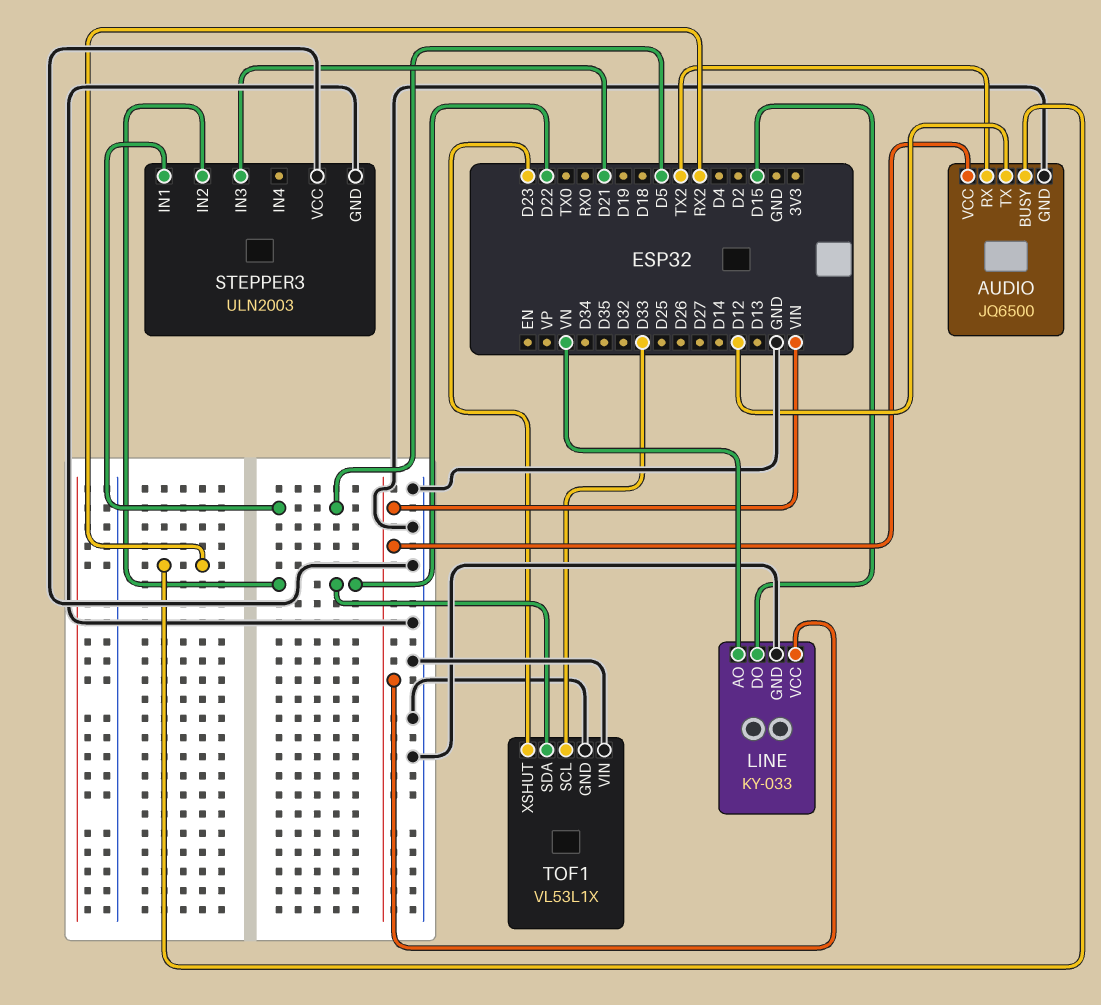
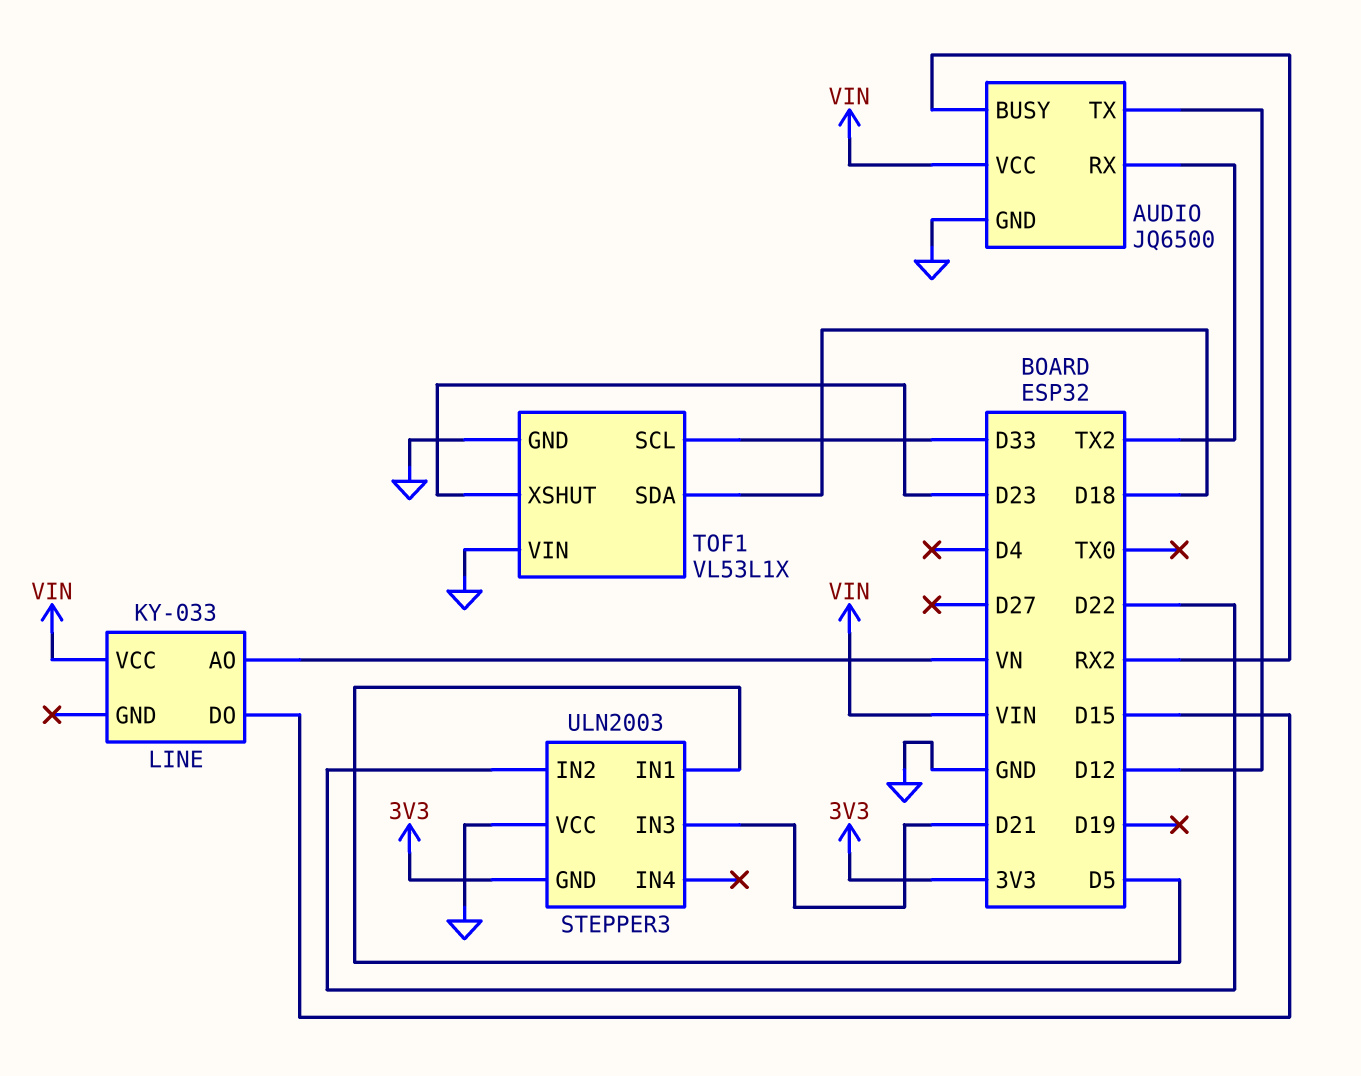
LINE pin GND: GND -> none
STEPPER3 pin GND: GND -> 3V3
TOF1 pin SDA: D22 -> D18

